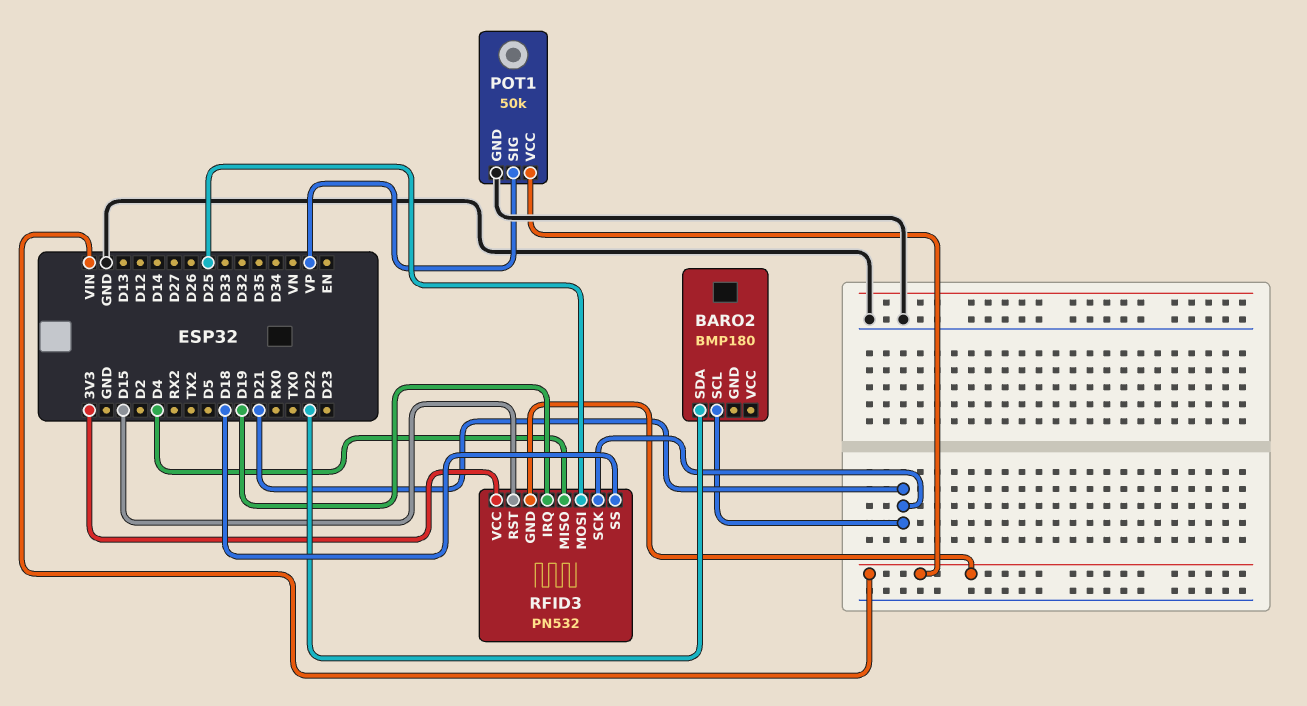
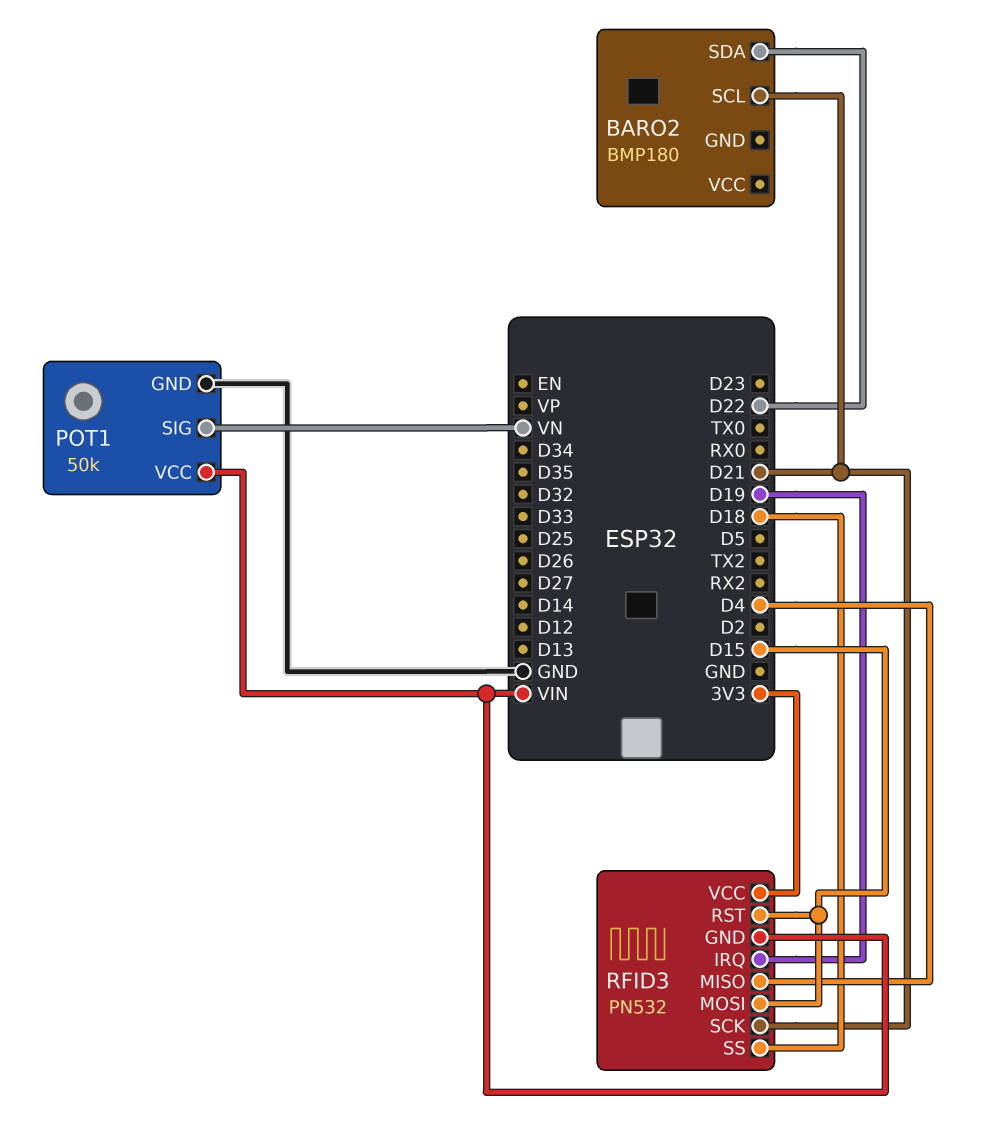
POT1 pin SIG: VP -> VN
RFID3 pin MOSI: D25 -> D15

